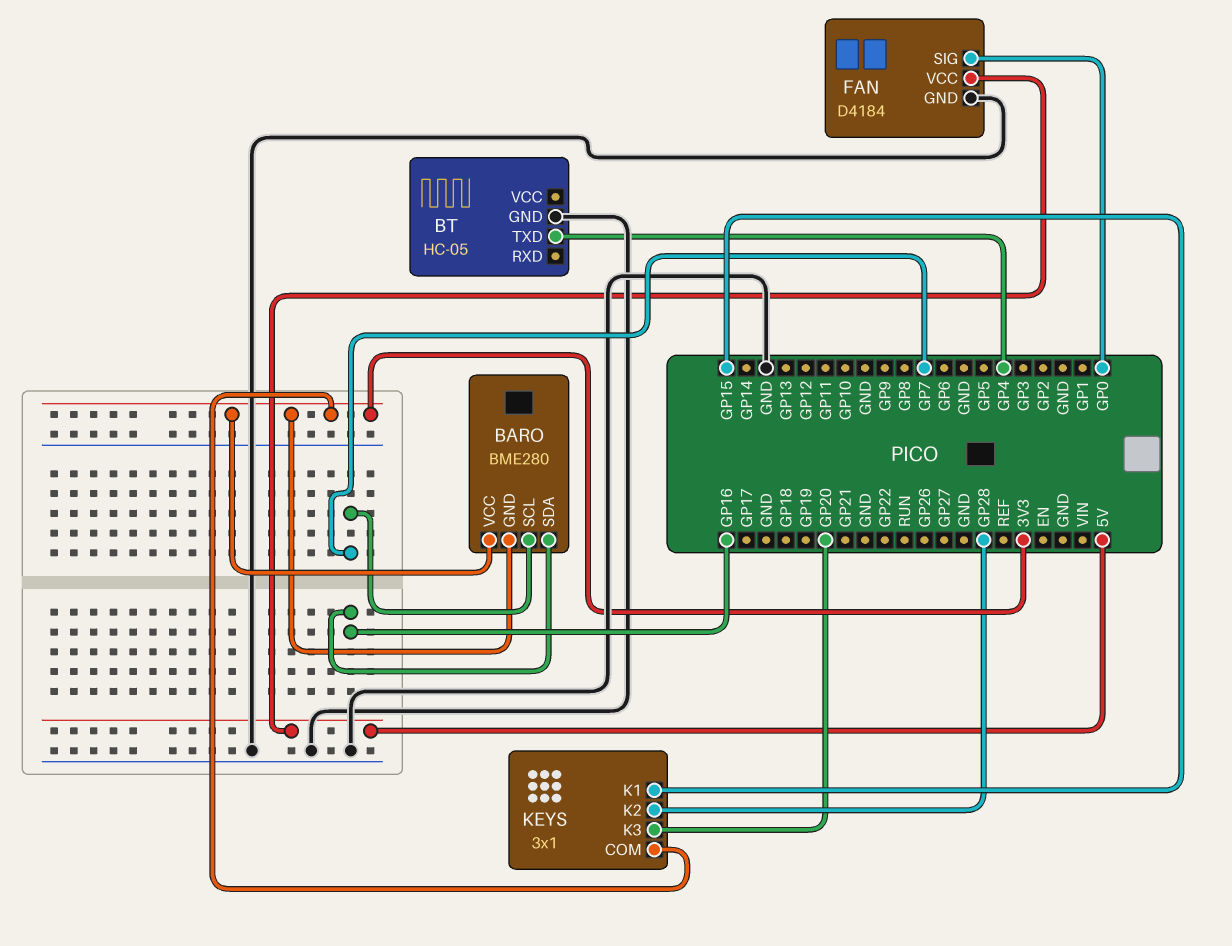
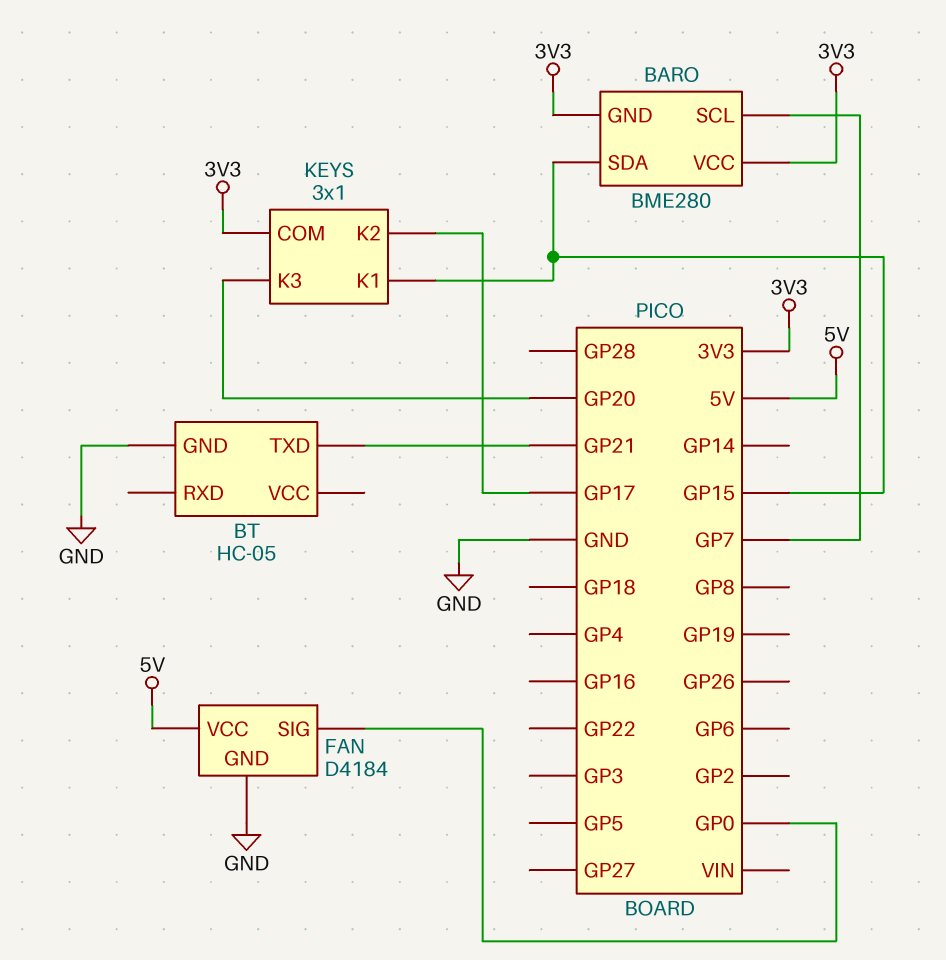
BARO pin SDA: GP16 -> GP15
BT pin TXD: GP4 -> GP21
KEYS pin K2: GP28 -> GP17

